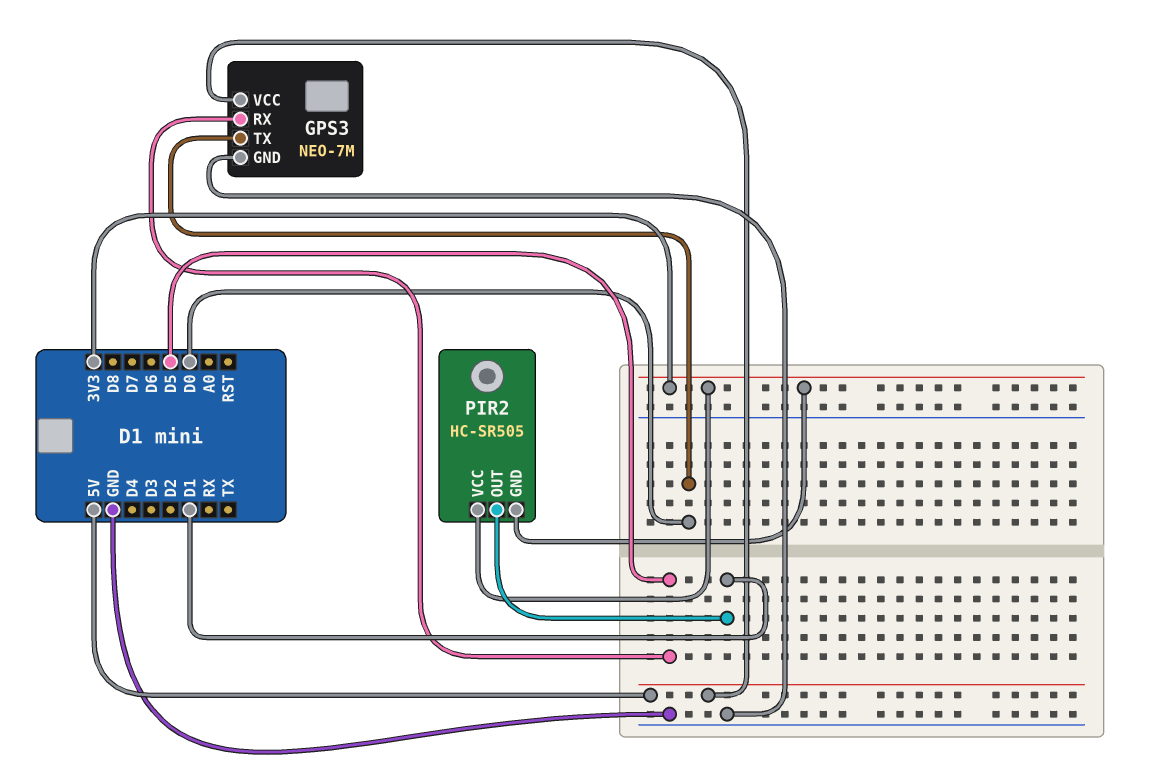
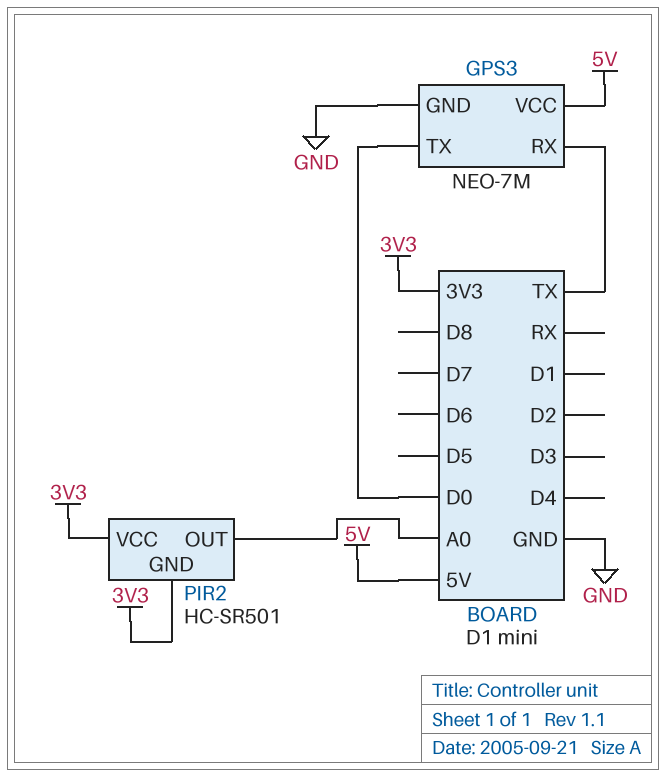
GPS3 pin RX: D5 -> TX
PIR2: HC-SR505 -> HC-SR501
PIR2 pin OUT: D1 -> A0

